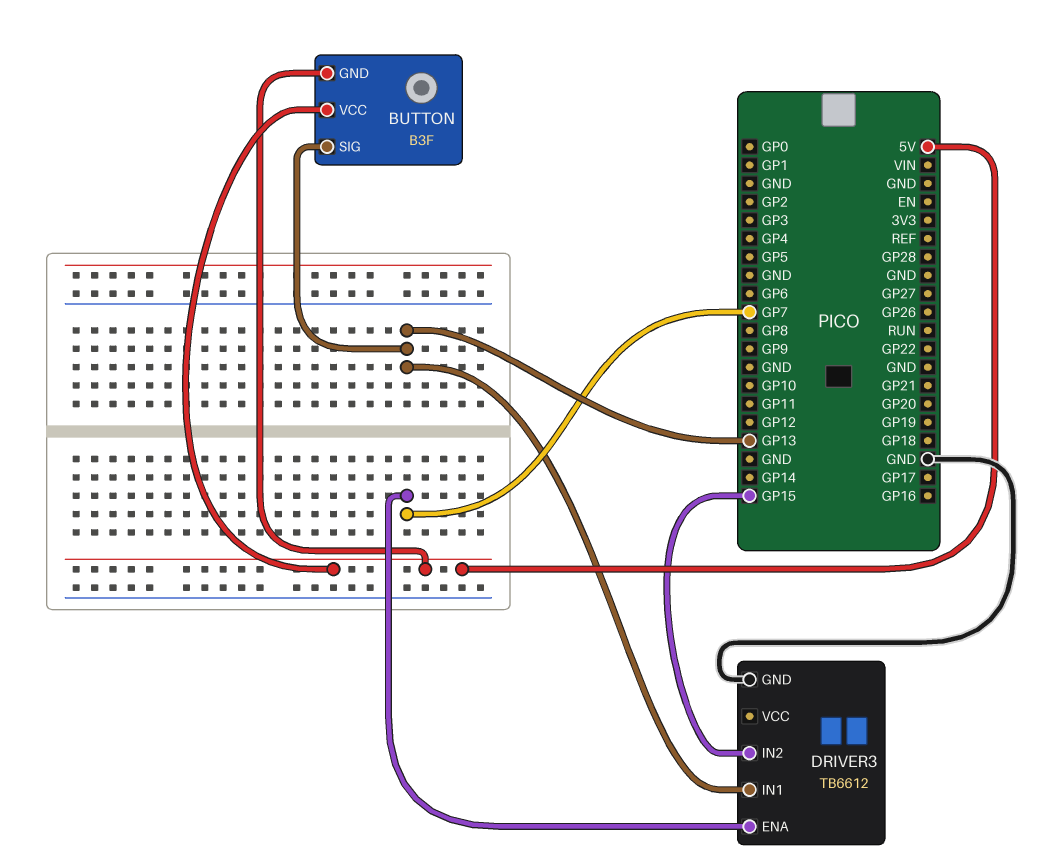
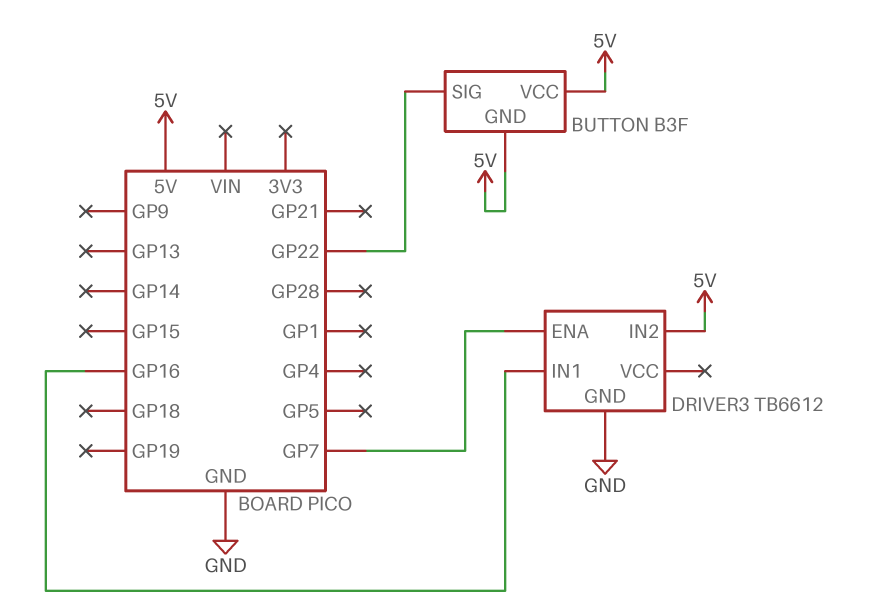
BUTTON pin SIG: GP13 -> GP22
DRIVER3 pin IN1: GP13 -> GP16
DRIVER3 pin IN2: GP15 -> 5V

